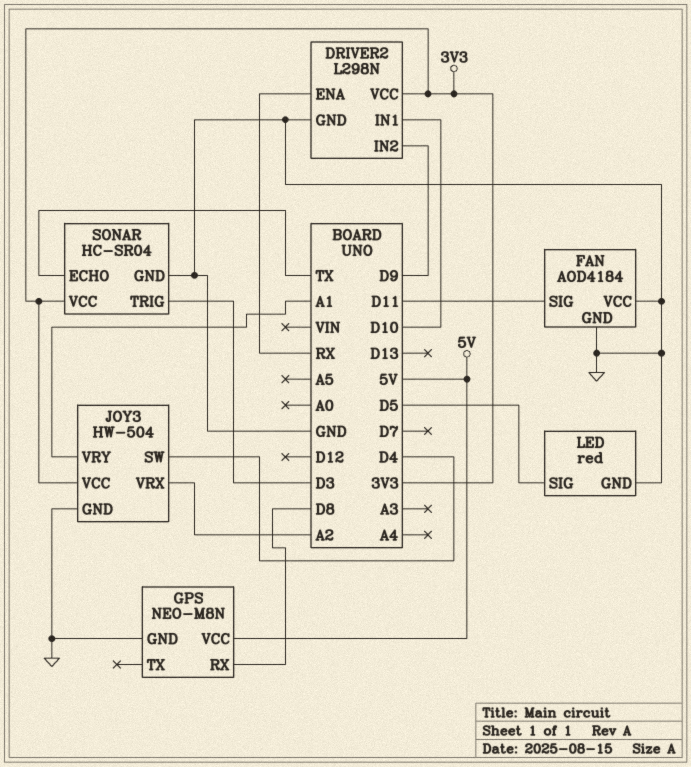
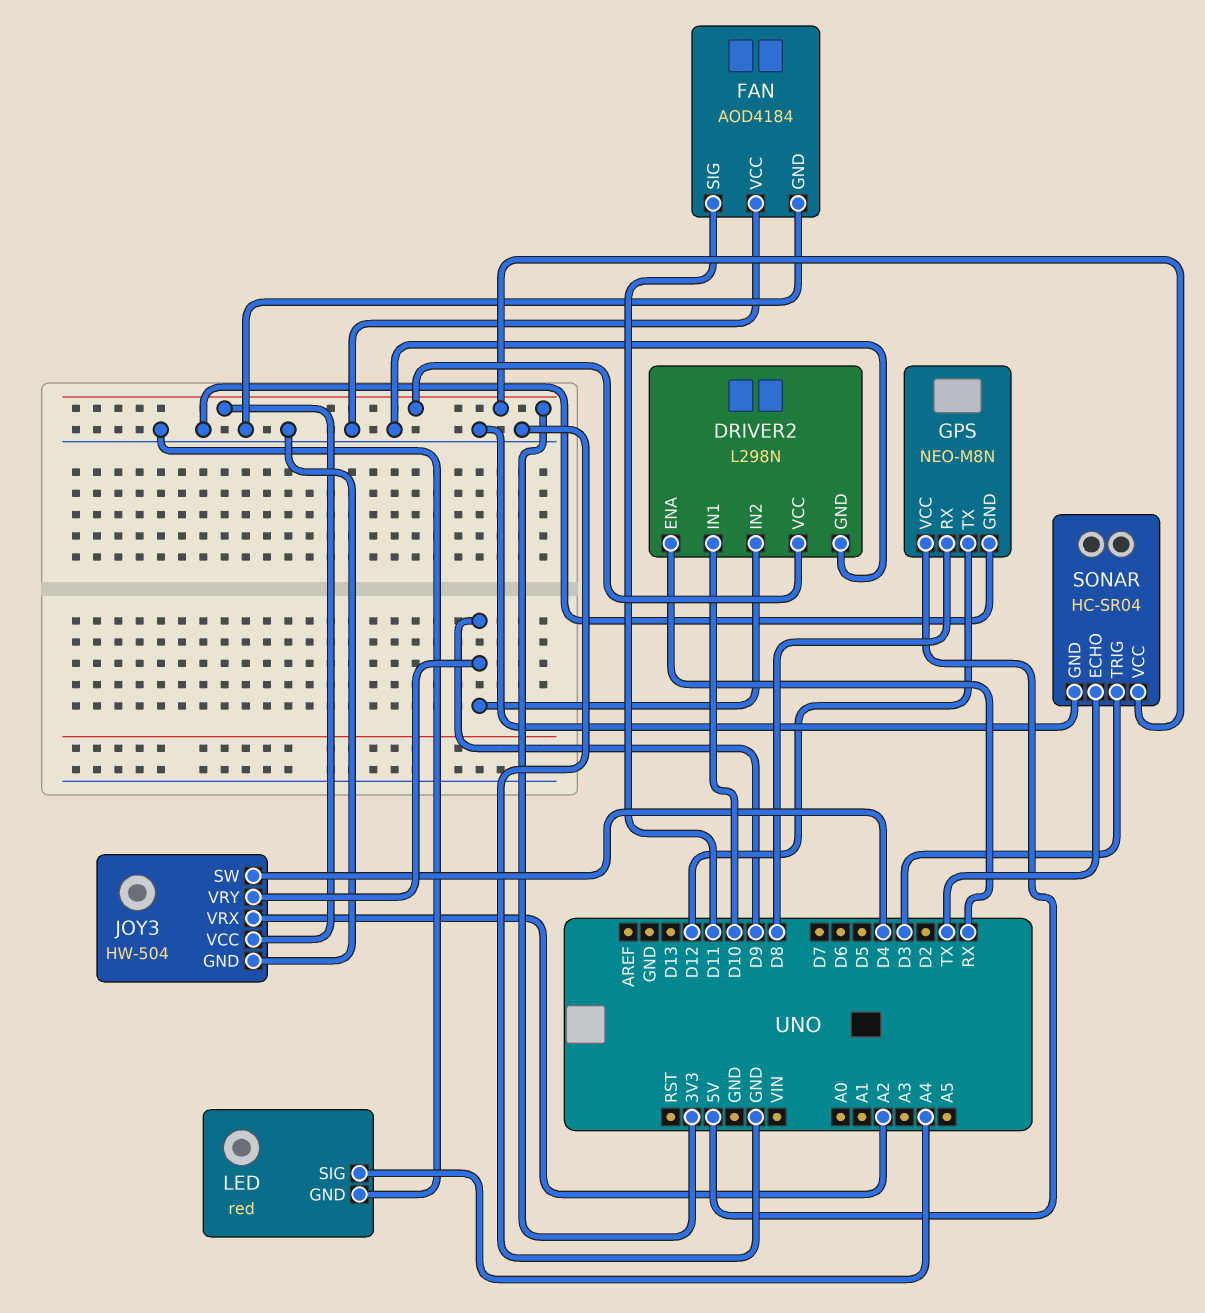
GPS pin TX: none -> D12
JOY3 pin VRY: A1 -> D9
LED pin SIG: D5 -> A4

